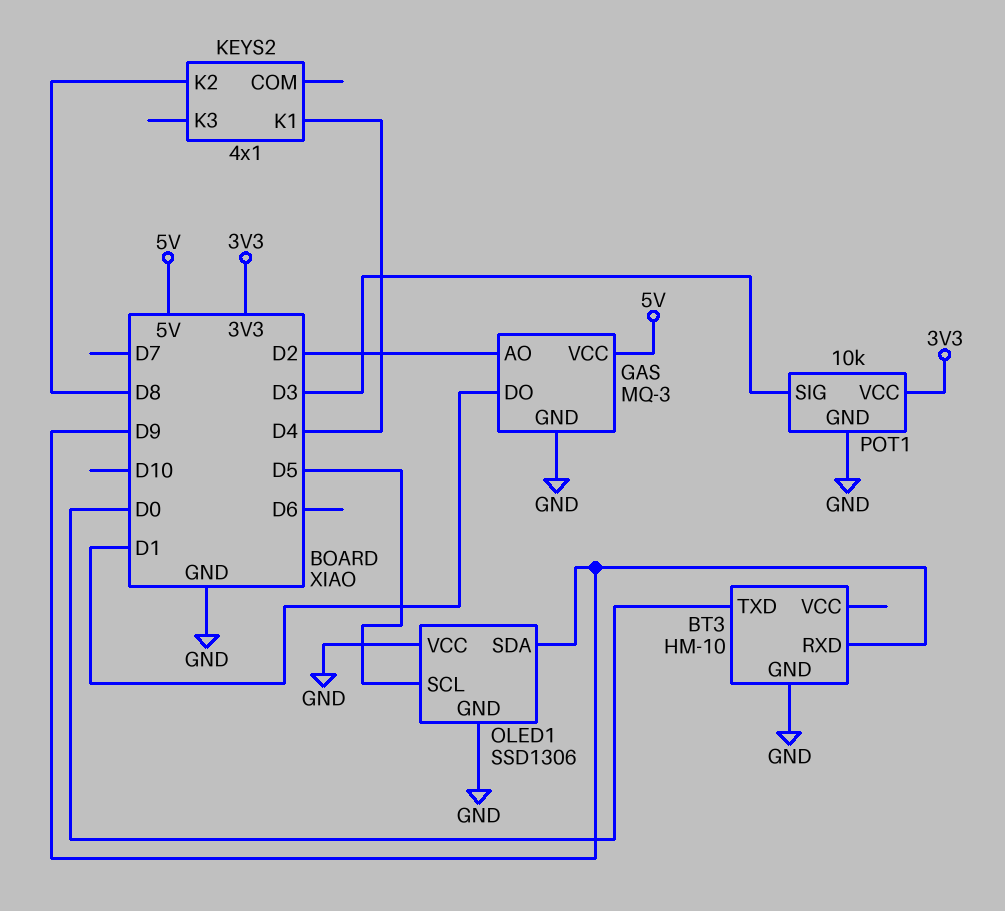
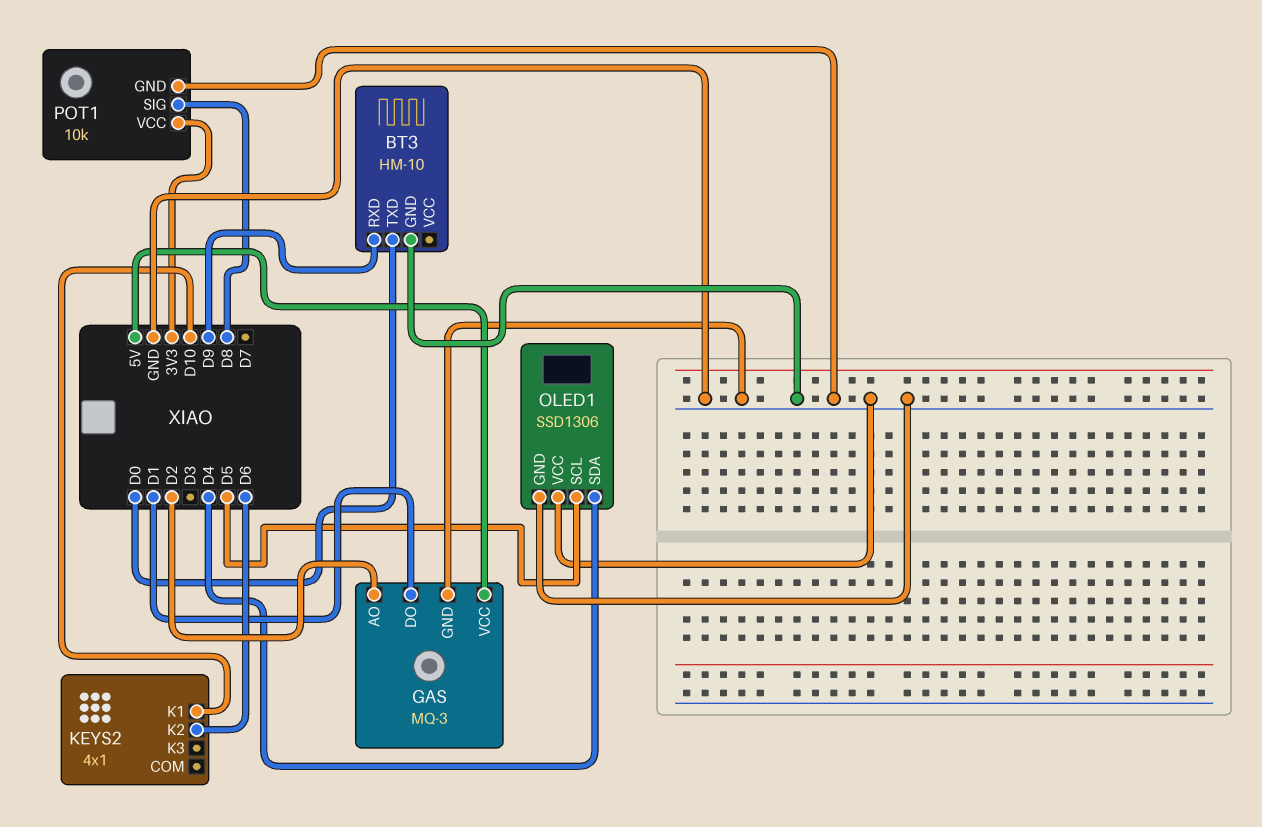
KEYS2 pin K1: D4 -> D10
KEYS2 pin K2: D8 -> D6
OLED1 pin SDA: D9 -> D4
POT1 pin SIG: D3 -> D8

